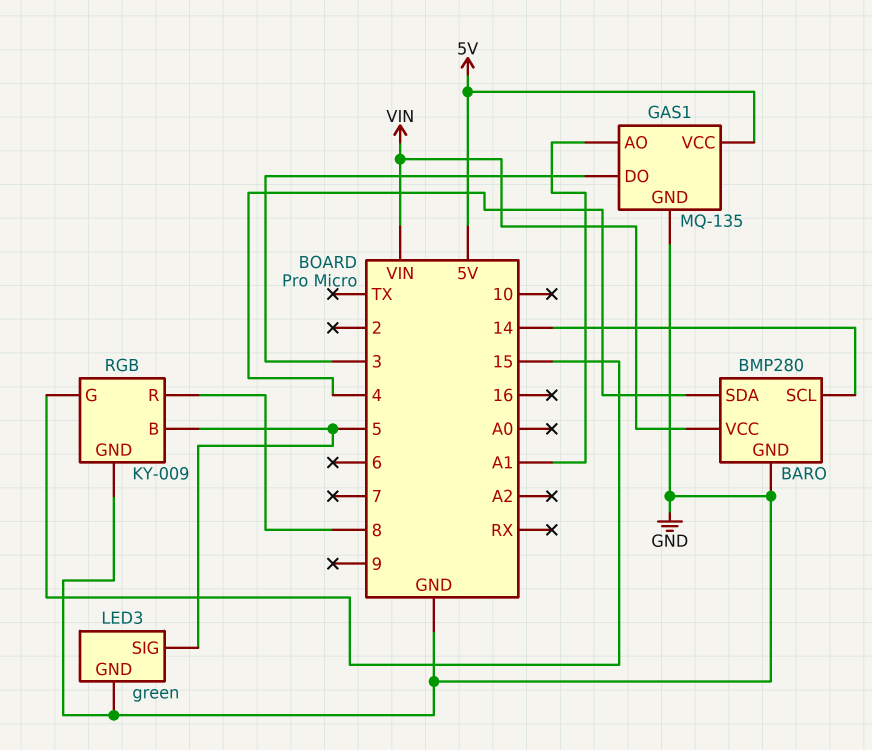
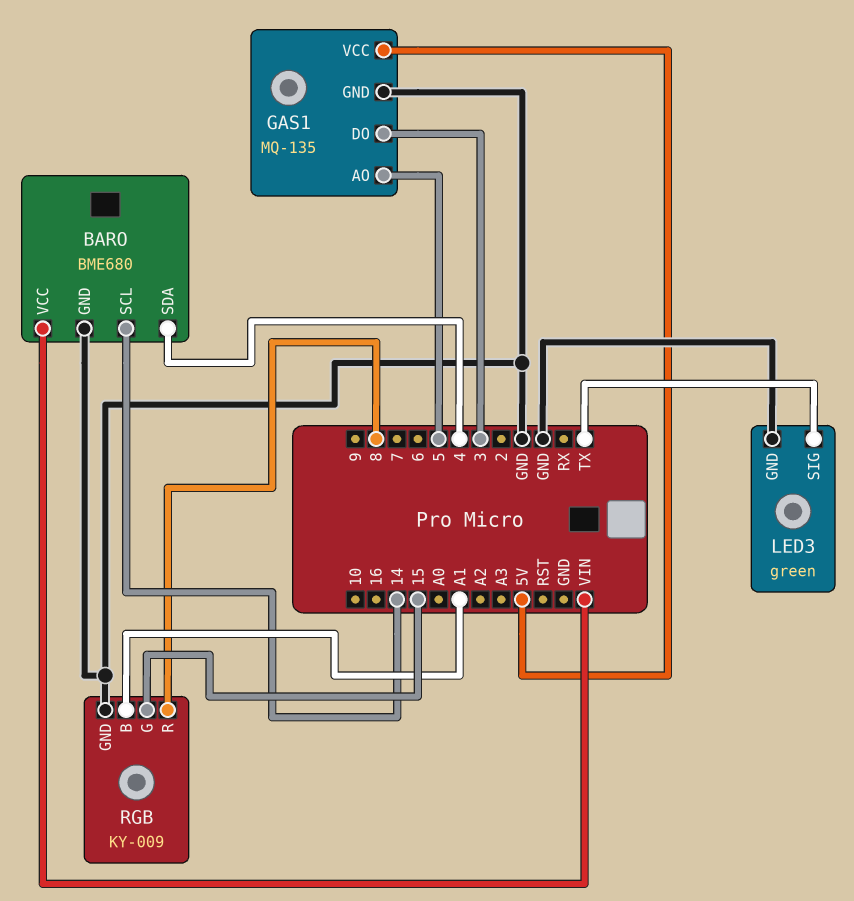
BARO: BMP280 -> BME680
GAS1 pin AO: A1 -> 5
LED3 pin SIG: 5 -> TX
RGB pin B: 5 -> A1

